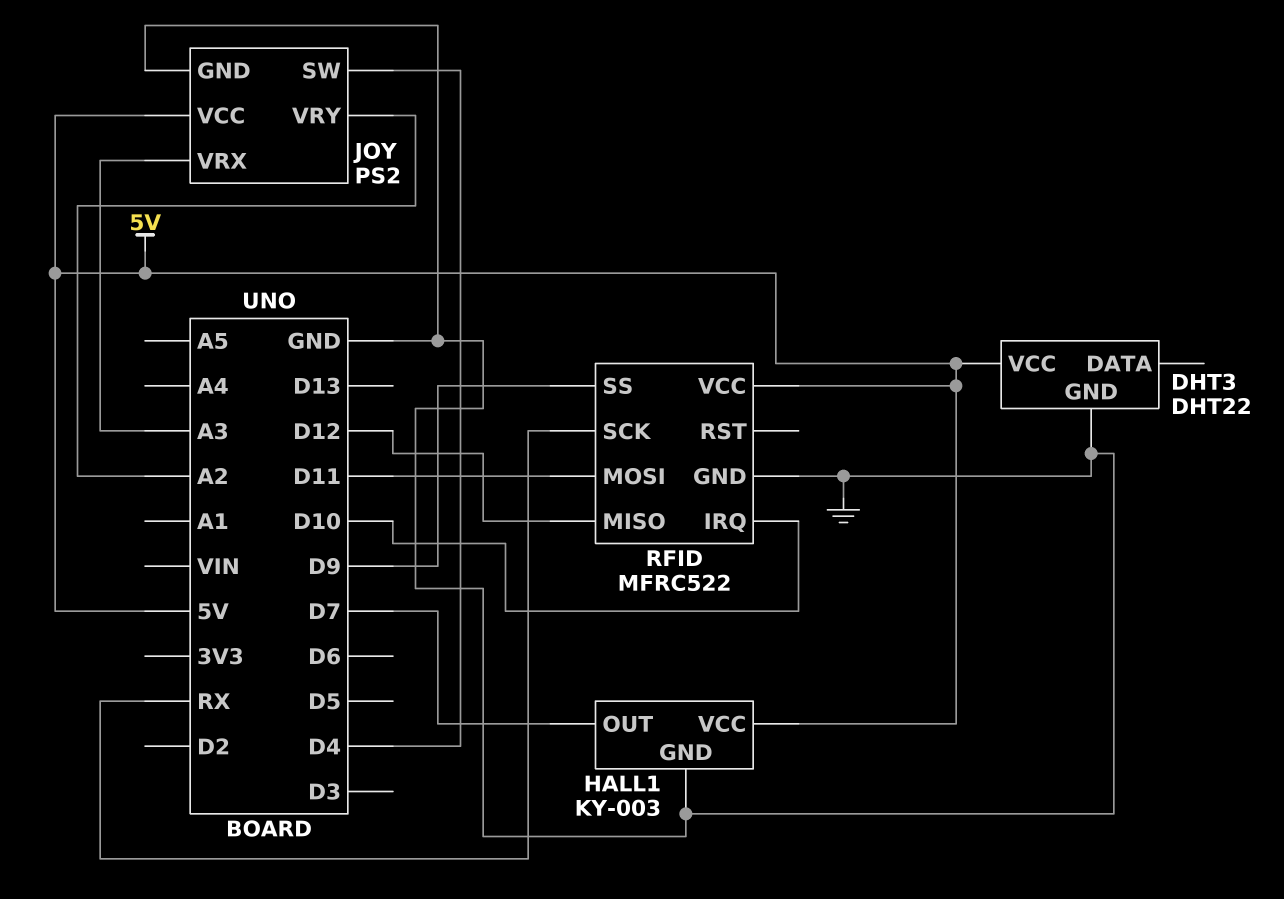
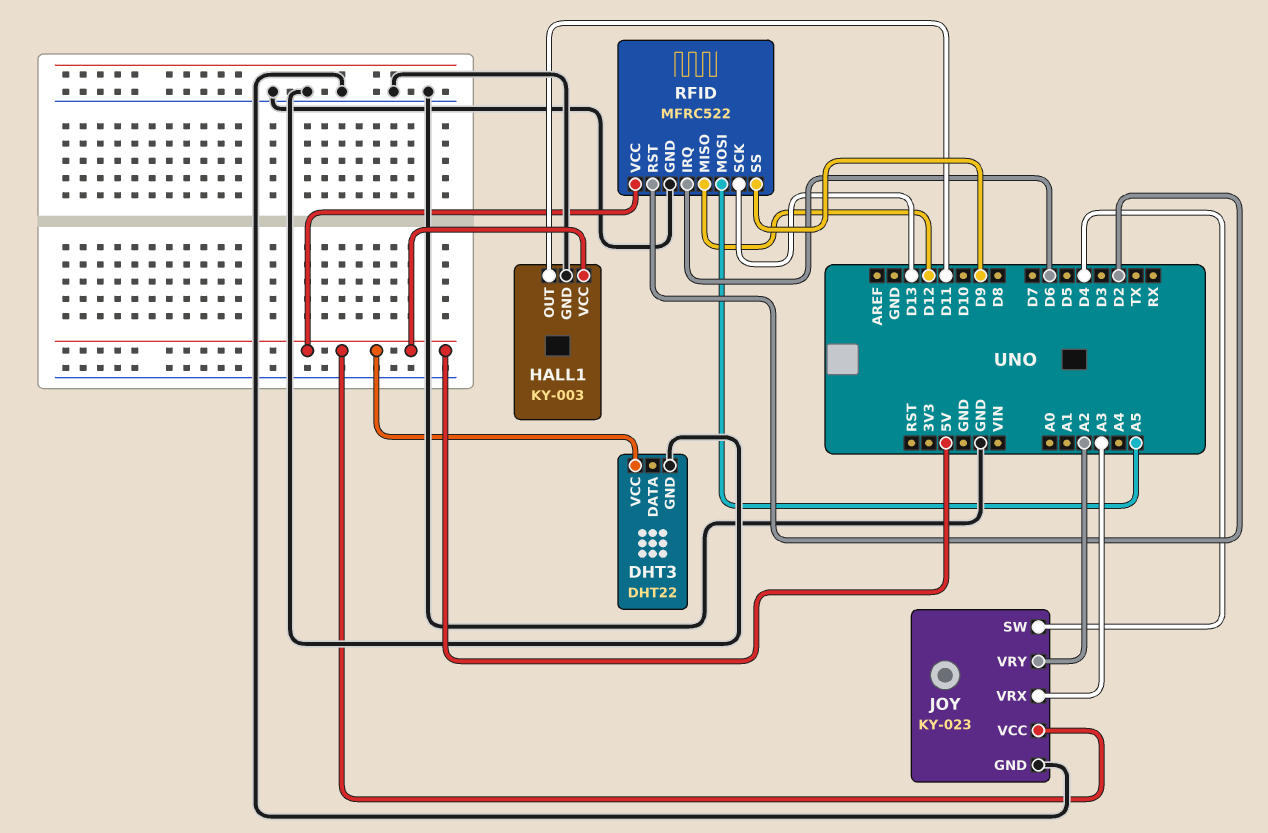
HALL1 pin OUT: D7 -> D11
JOY: PS2 -> KY-023
RFID pin IRQ: D10 -> D6
RFID pin MOSI: D11 -> A5
RFID pin RST: none -> D2
RFID pin SCK: RX -> D13

